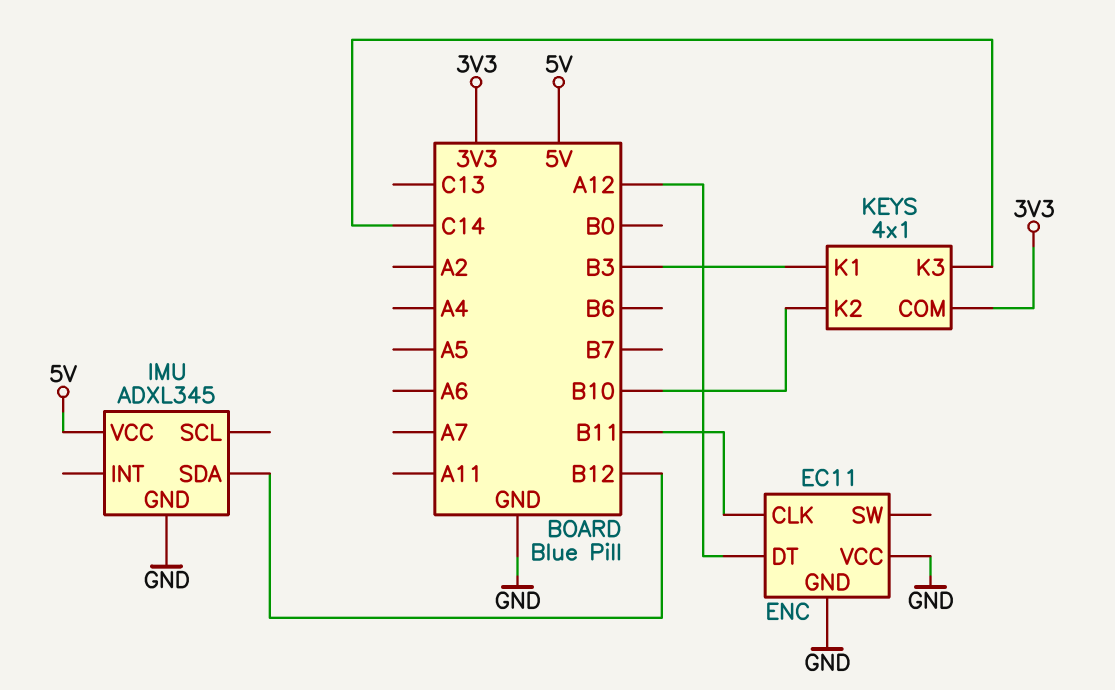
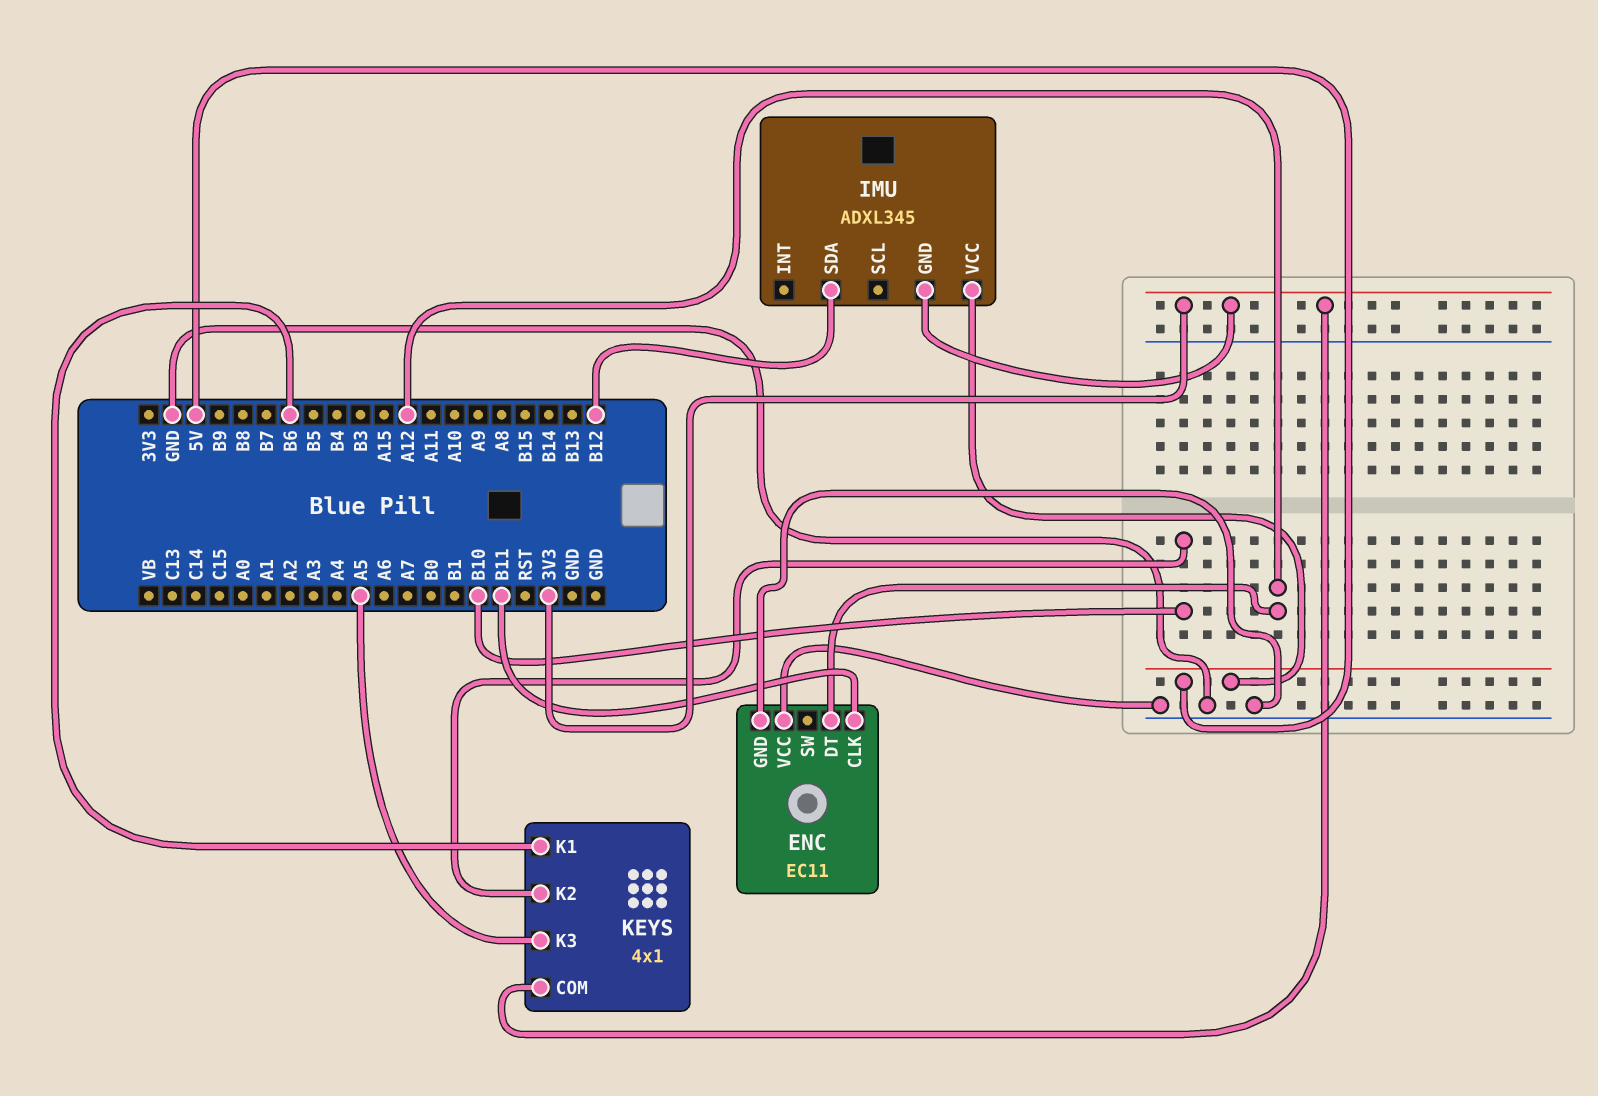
IMU pin GND: GND -> 3V3
KEYS pin K1: B3 -> B6
KEYS pin K3: C14 -> A5

